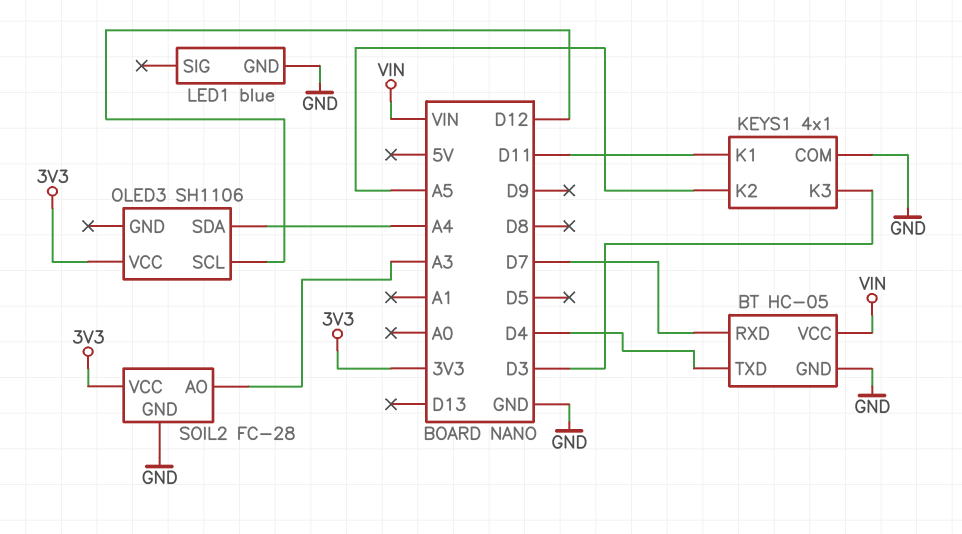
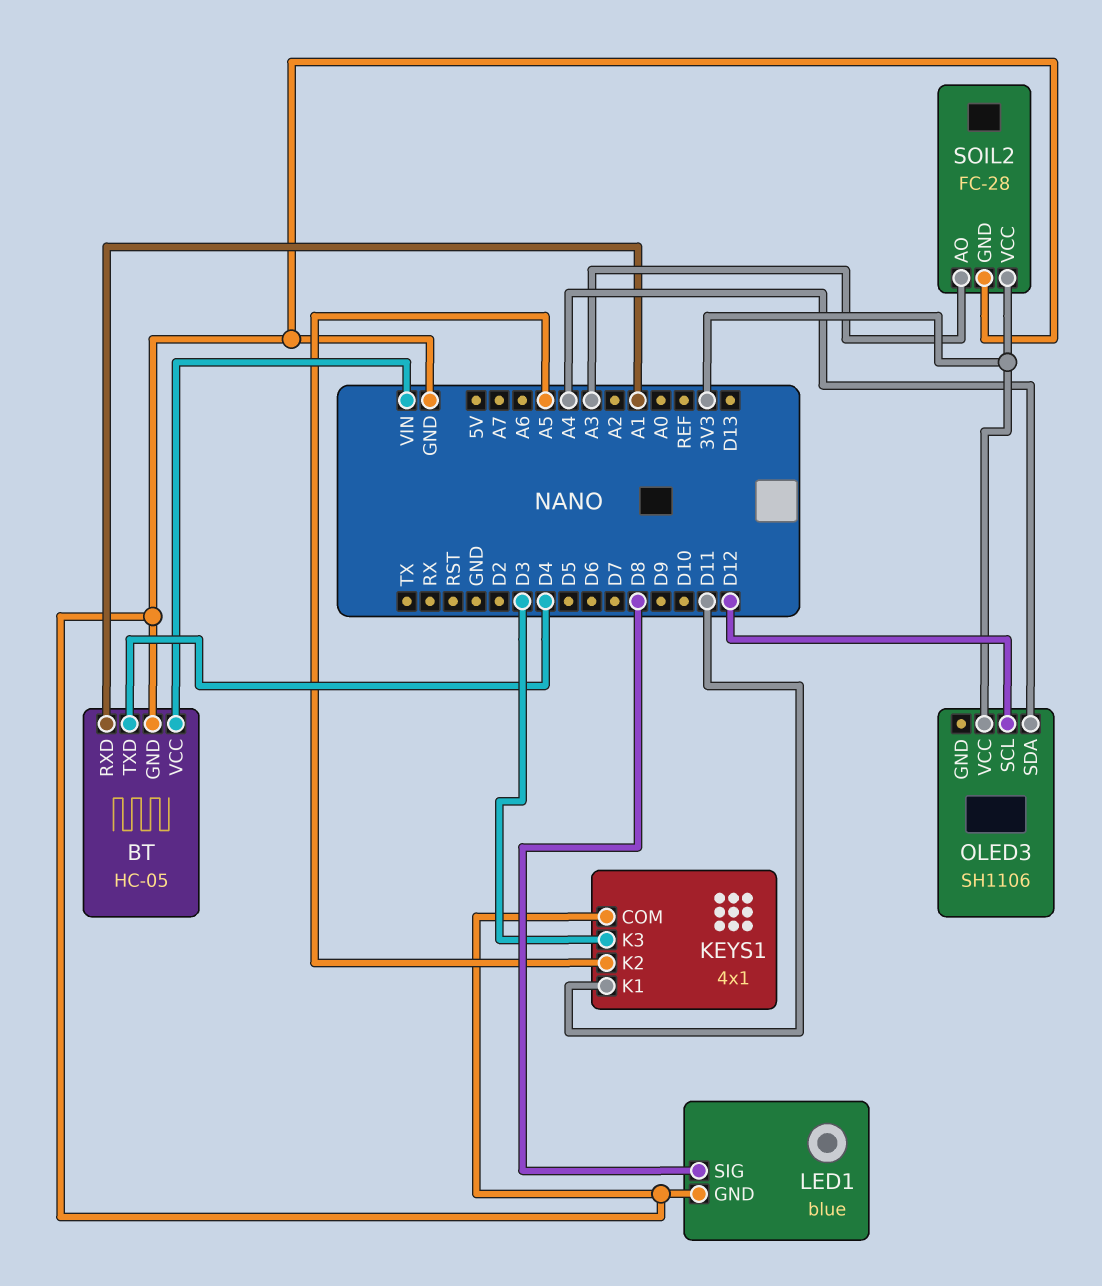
BT pin RXD: D7 -> A1
LED1 pin SIG: none -> D8

